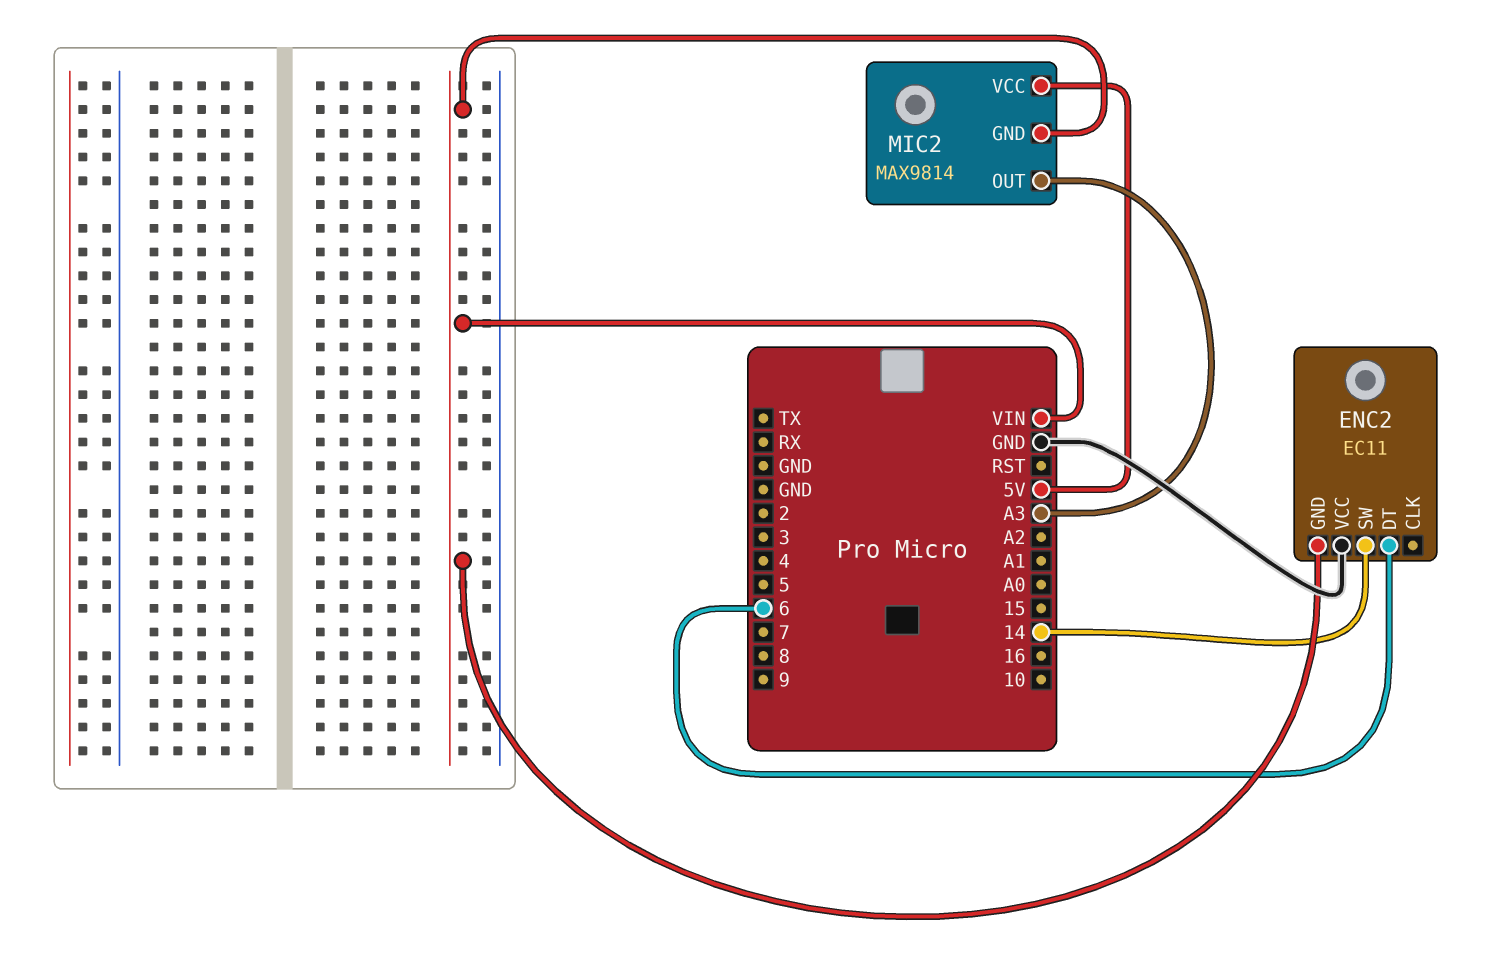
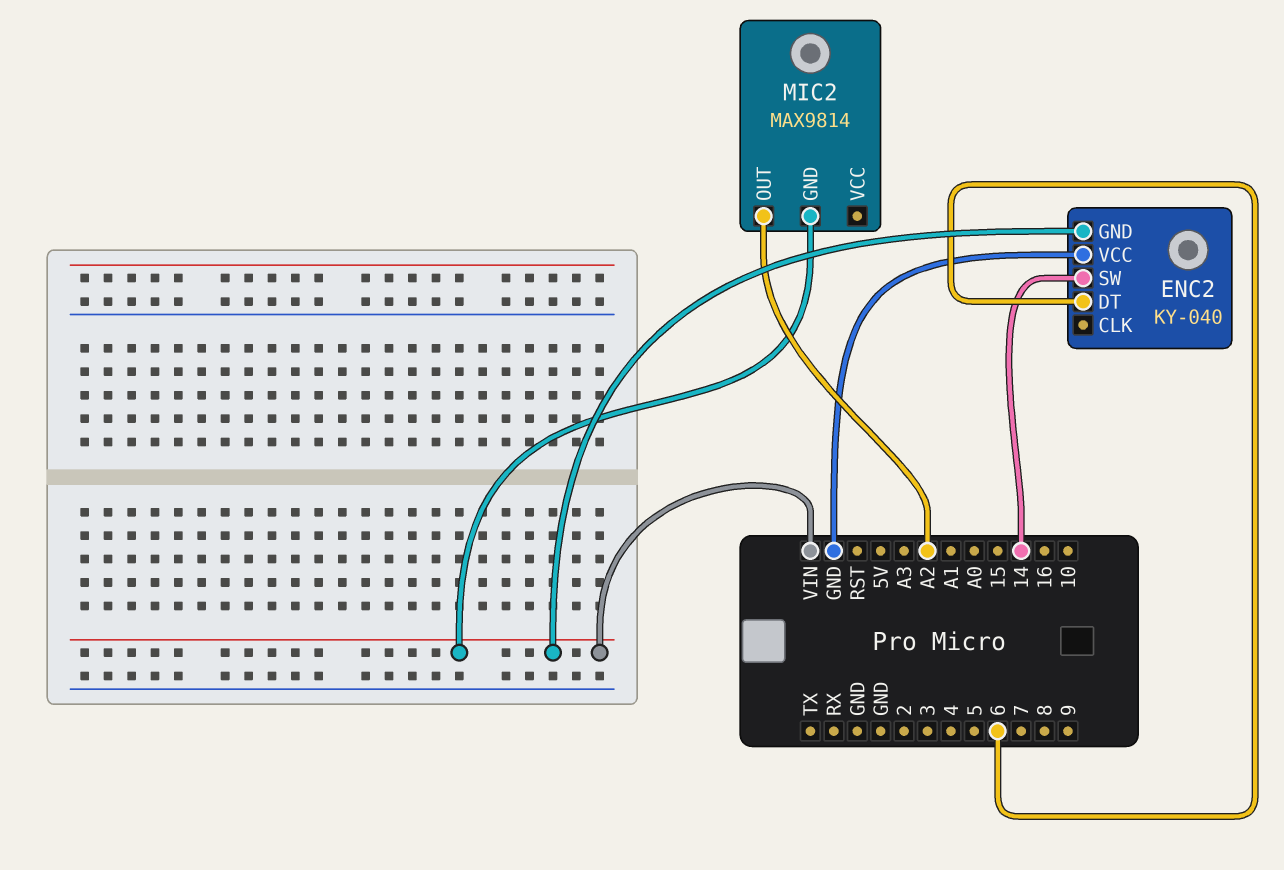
ENC2: EC11 -> KY-040
MIC2 pin OUT: A3 -> A2
MIC2 pin VCC: 5V -> none

